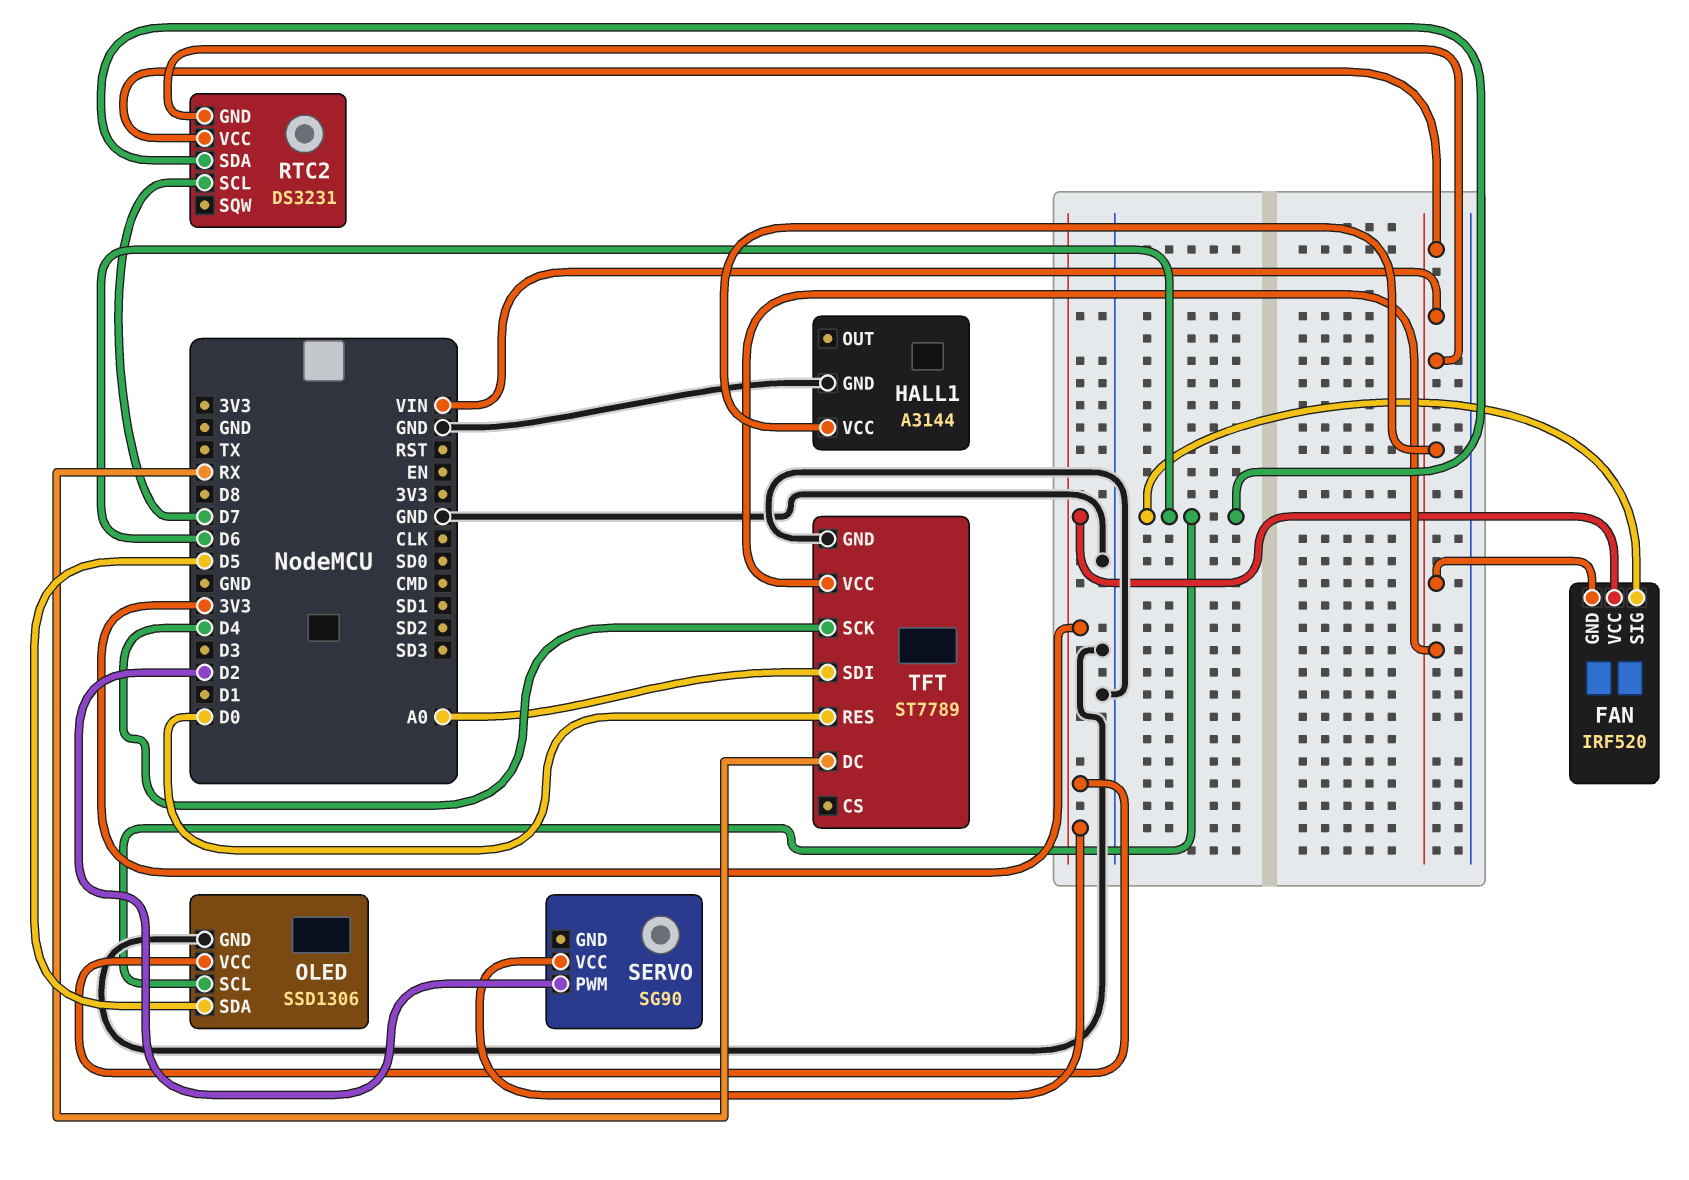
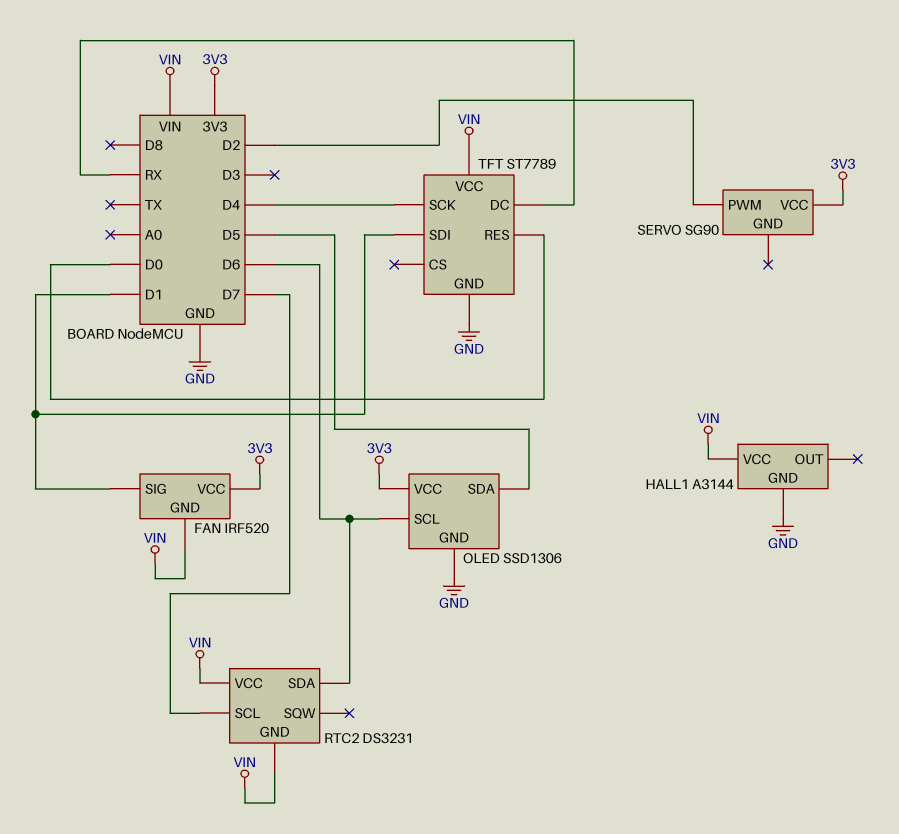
FAN pin SIG: D6 -> D1
TFT pin SDI: A0 -> D1

